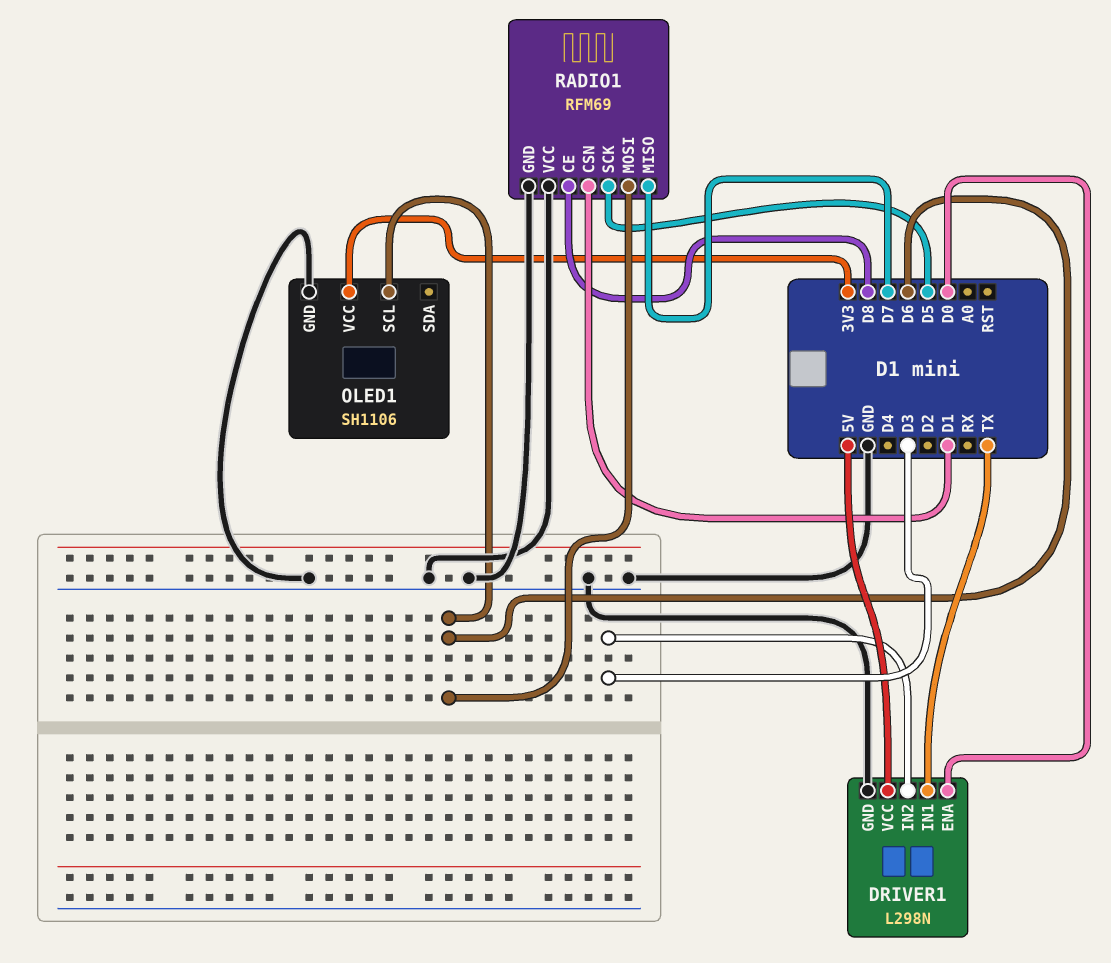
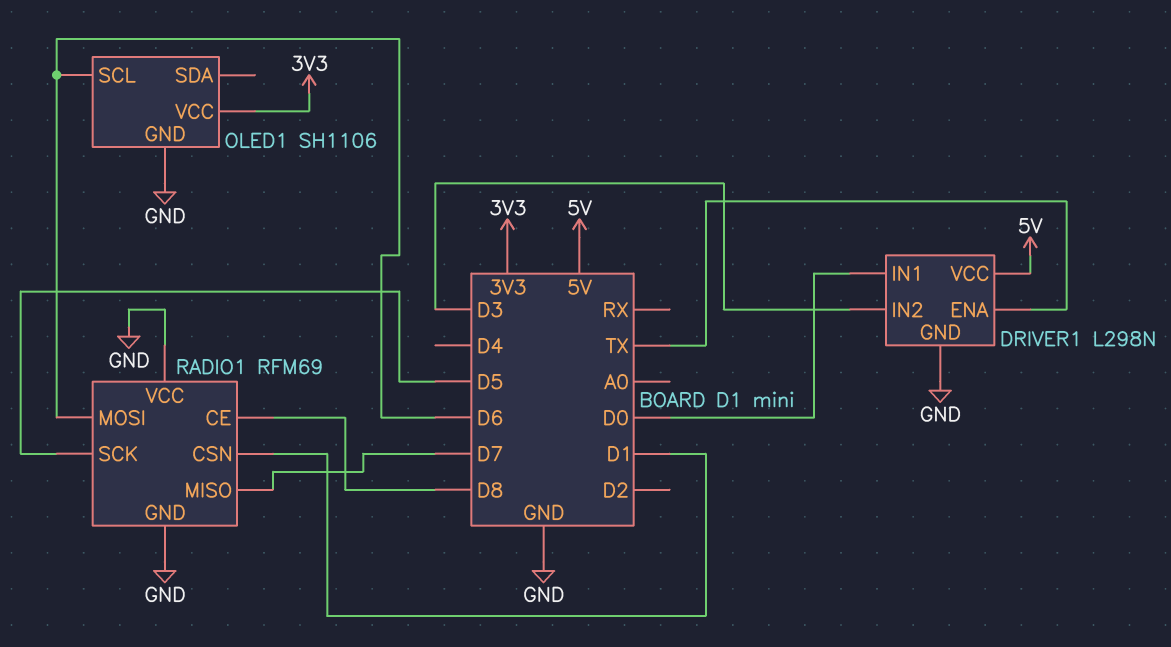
DRIVER1 pin ENA: D0 -> TX
DRIVER1 pin IN1: TX -> D0

